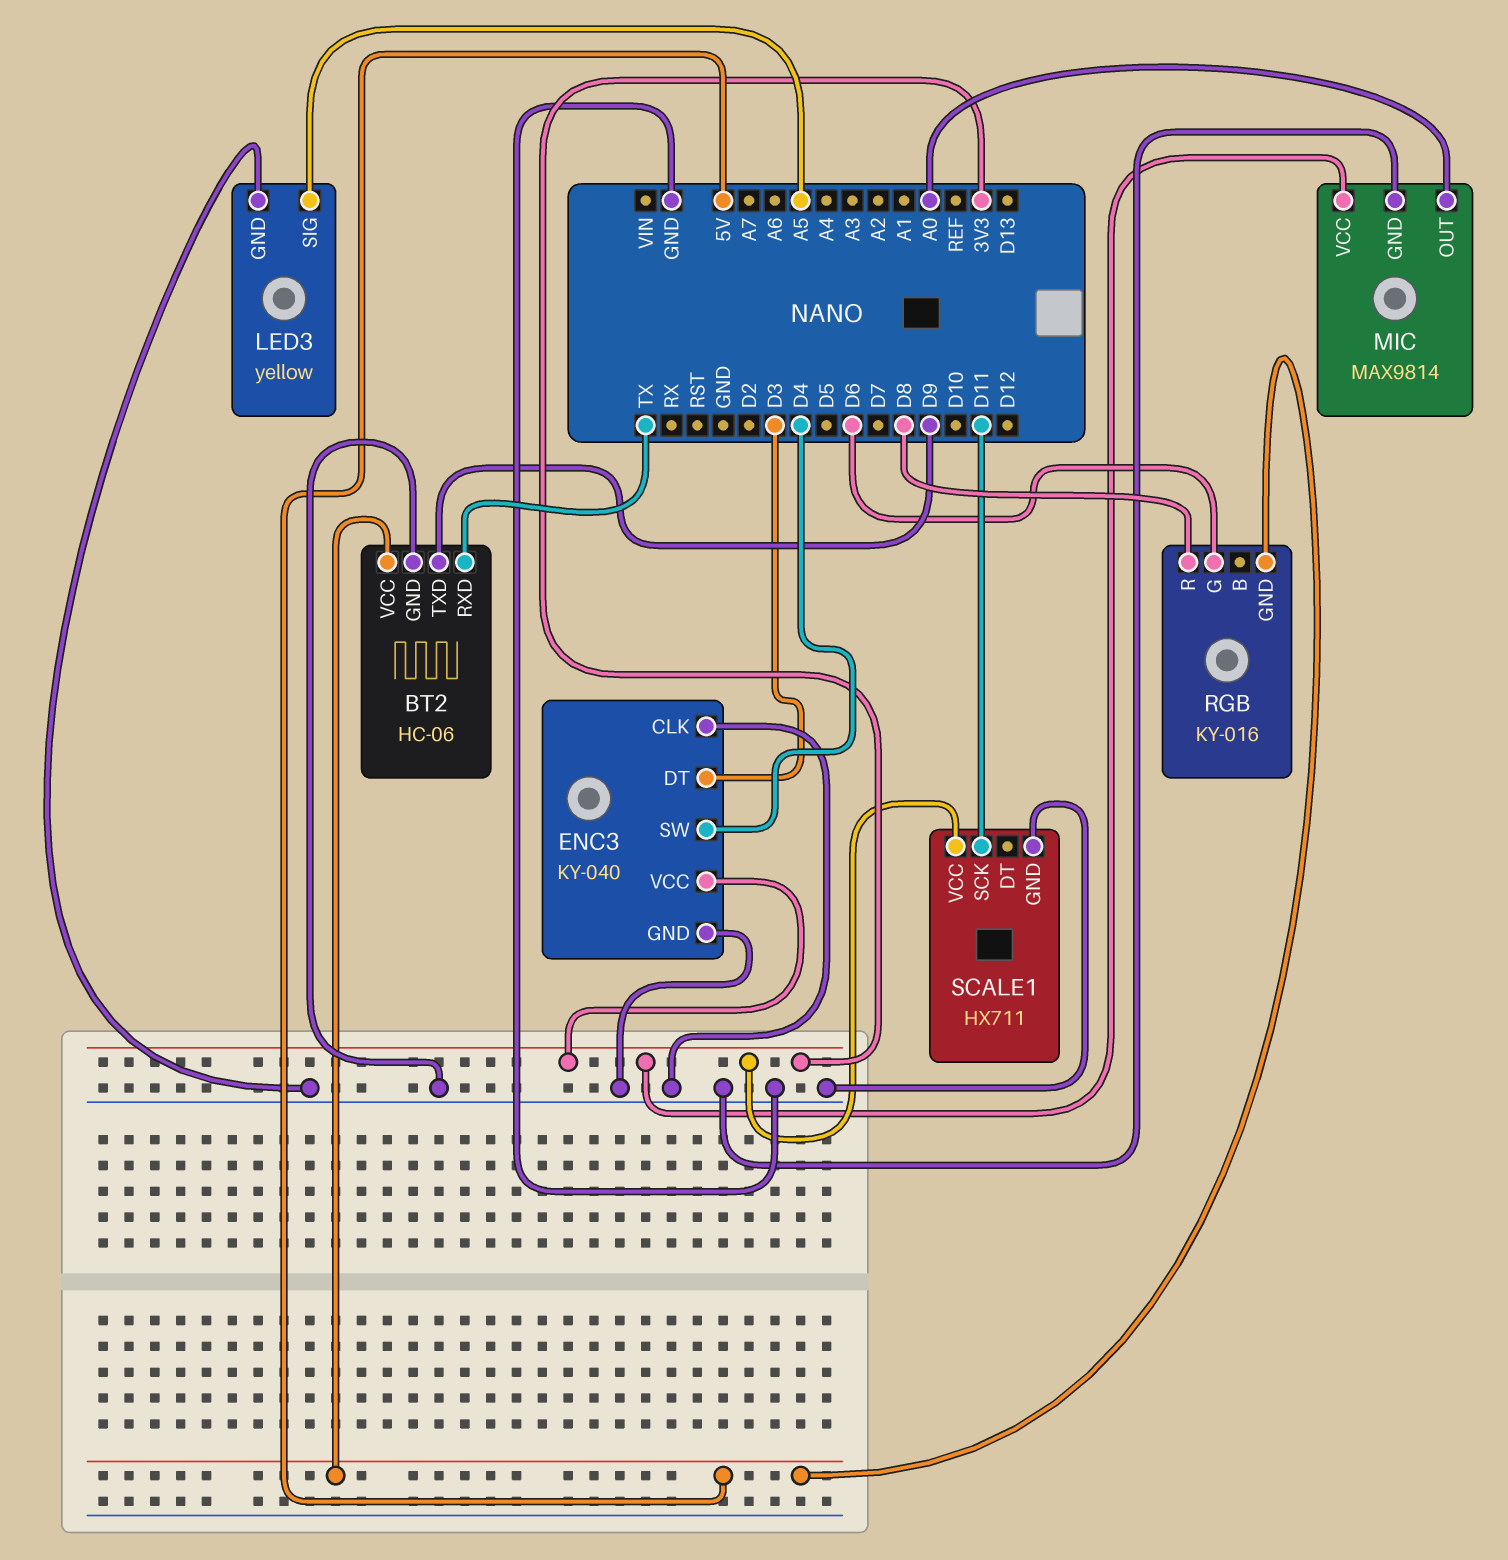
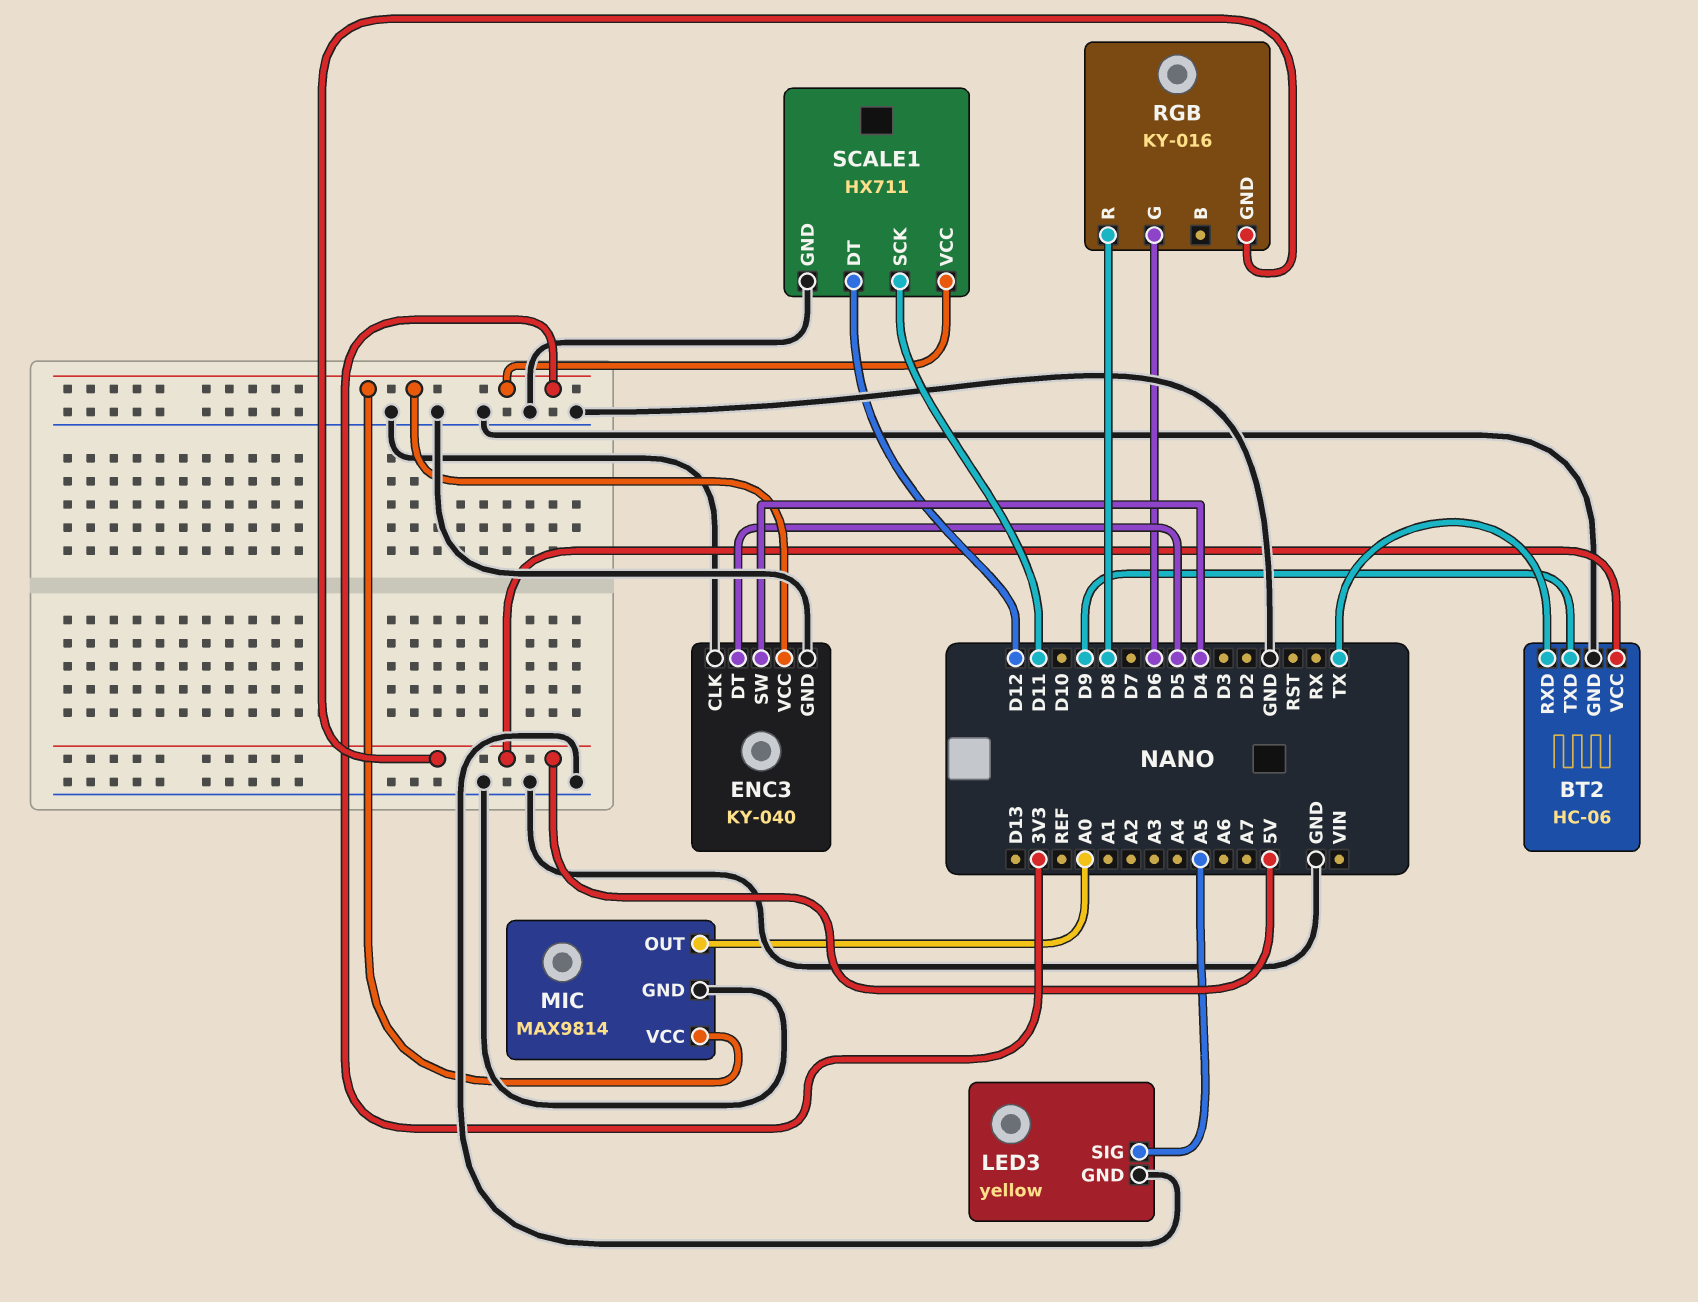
ENC3 pin DT: D3 -> D5
SCALE1 pin DT: none -> D12

